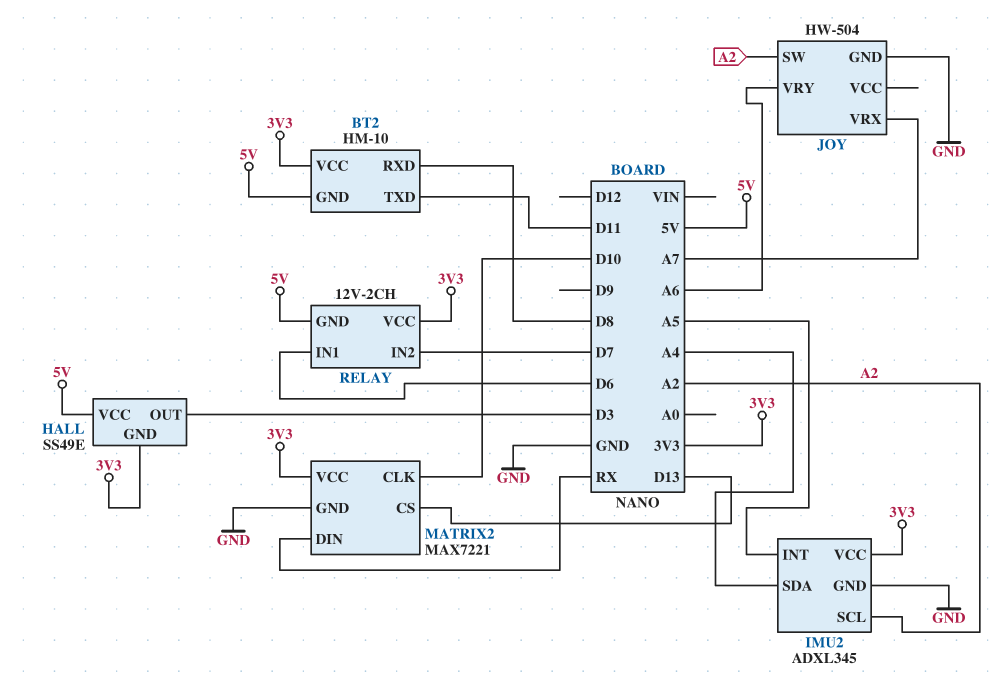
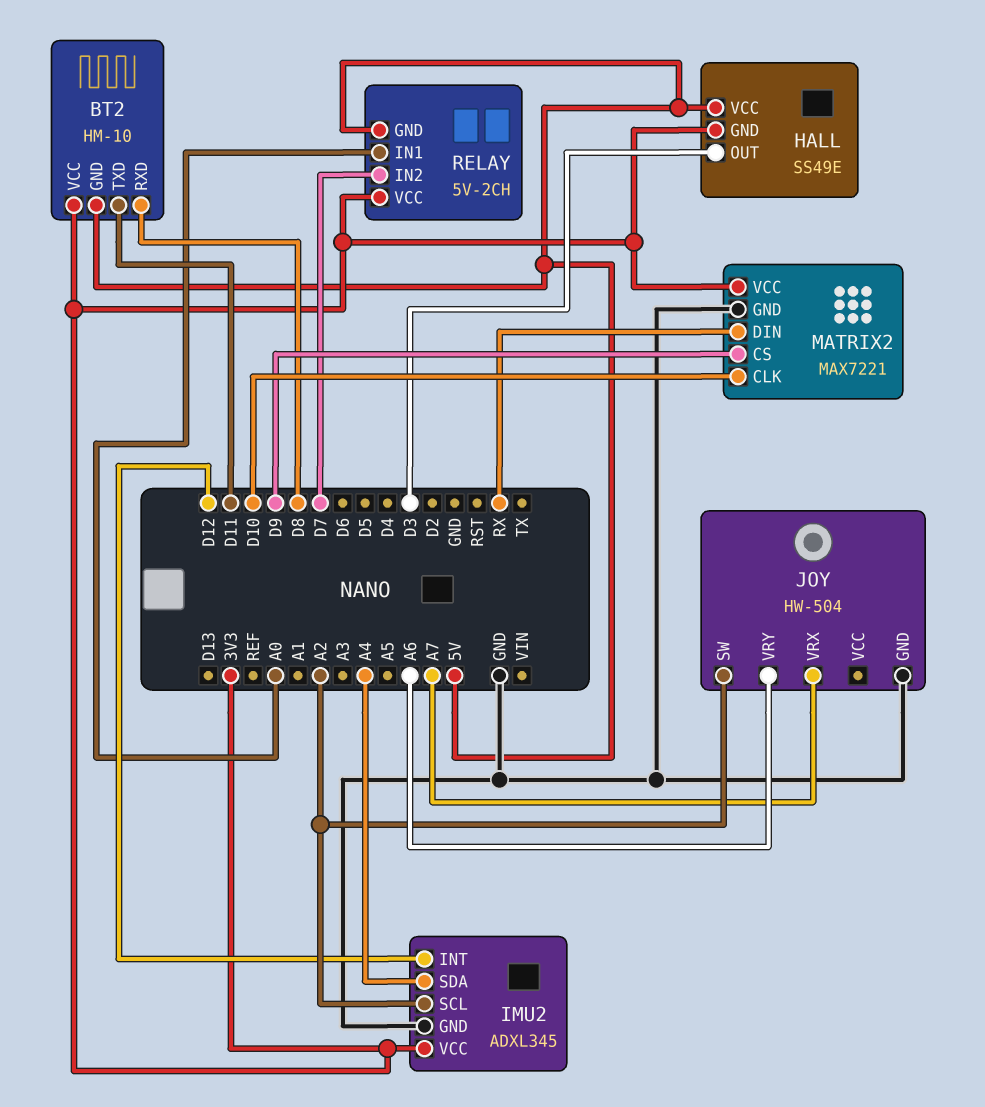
IMU2 pin INT: A5 -> D12
MATRIX2 pin CS: D13 -> D9
RELAY: 12V-2CH -> 5V-2CH
RELAY pin IN1: D6 -> A0

